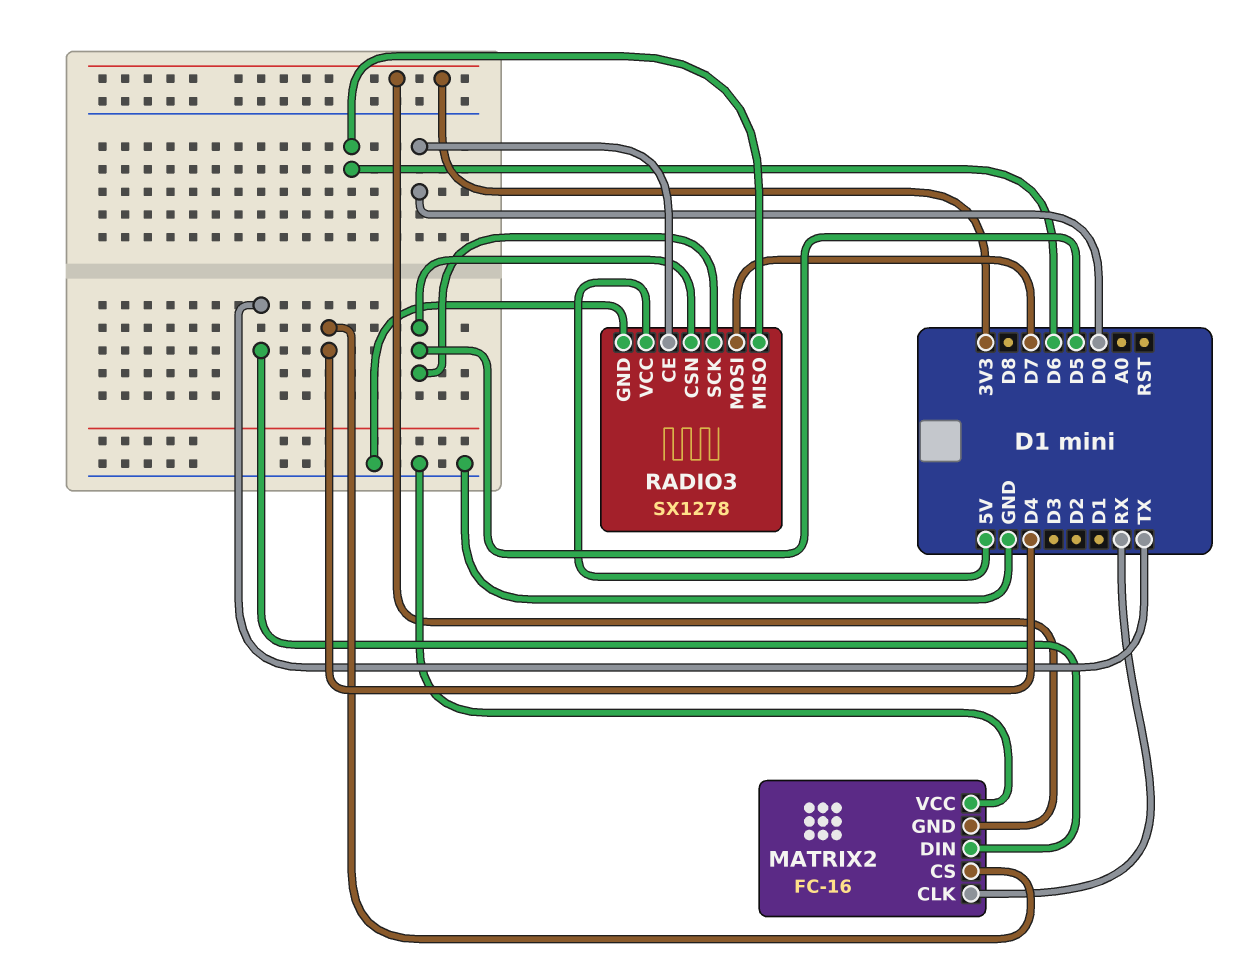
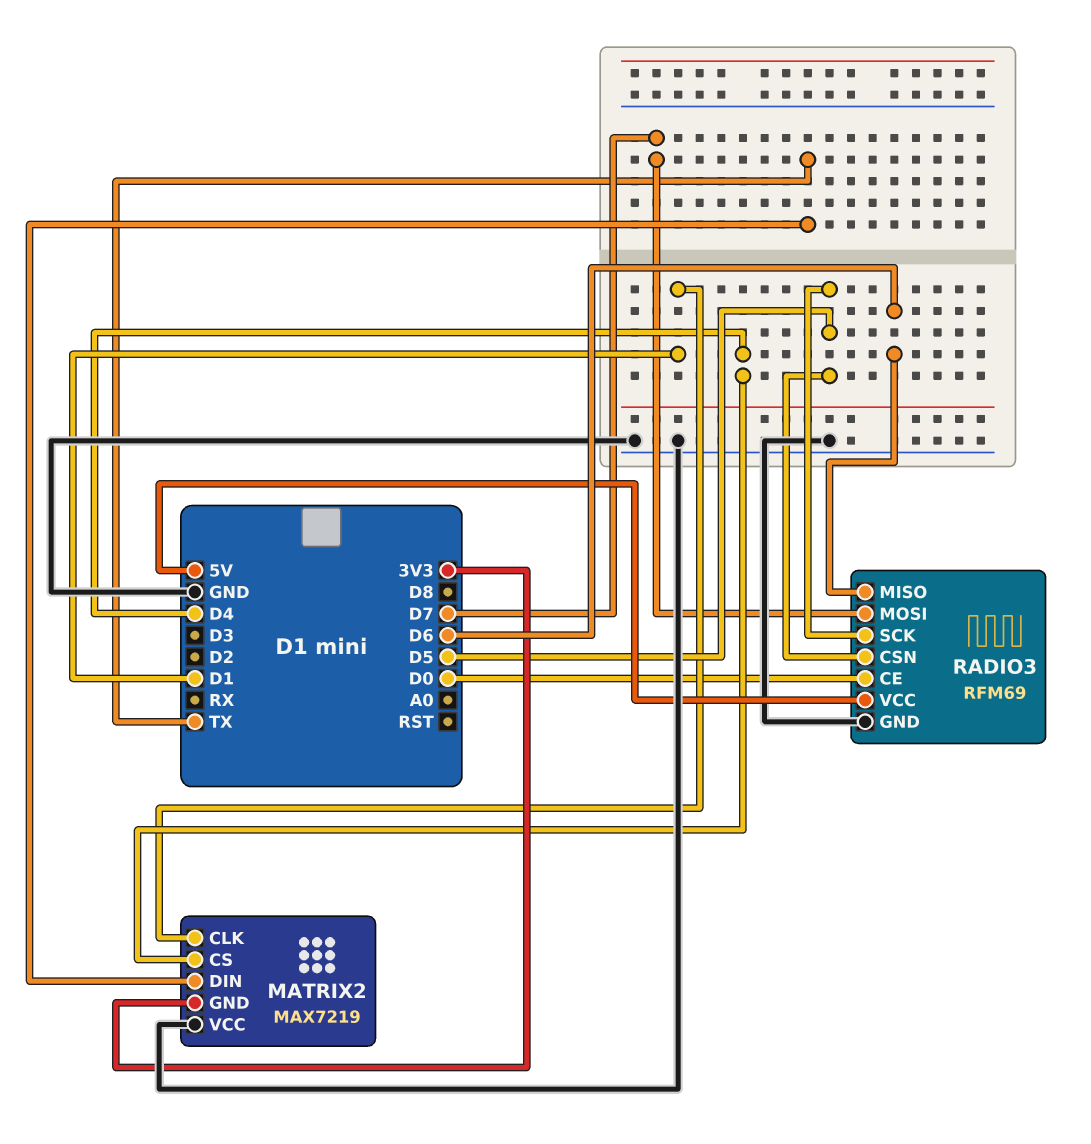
MATRIX2: FC-16 -> MAX7219
MATRIX2 pin CLK: RX -> D1
RADIO3: SX1278 -> RFM69

